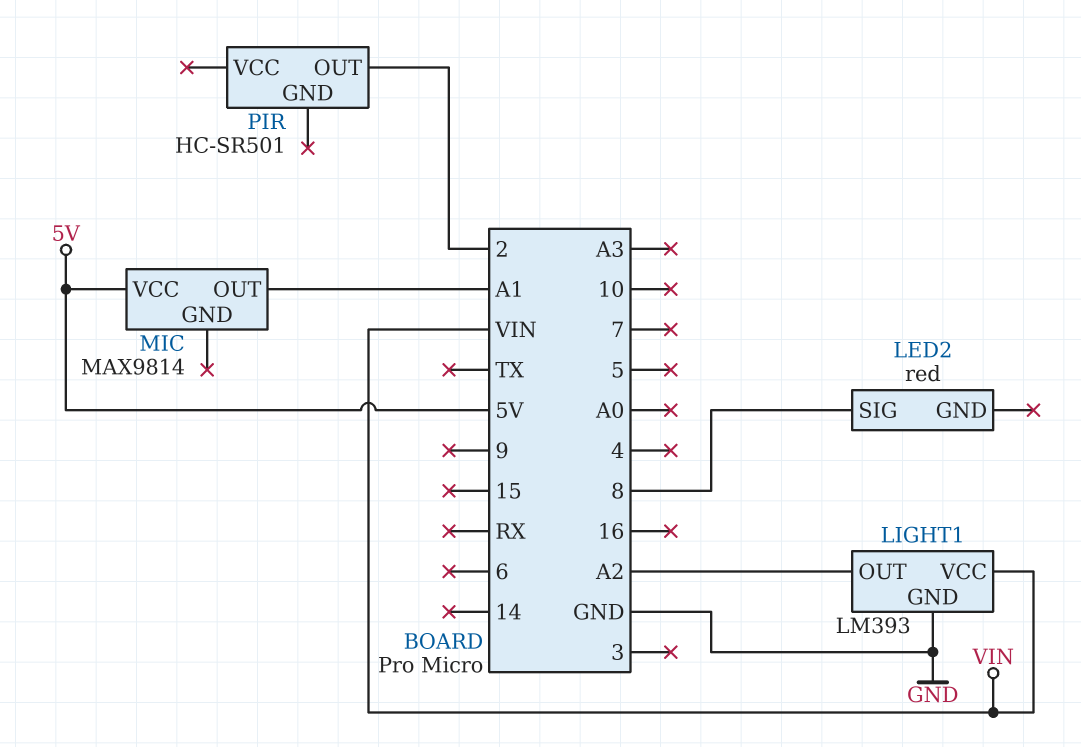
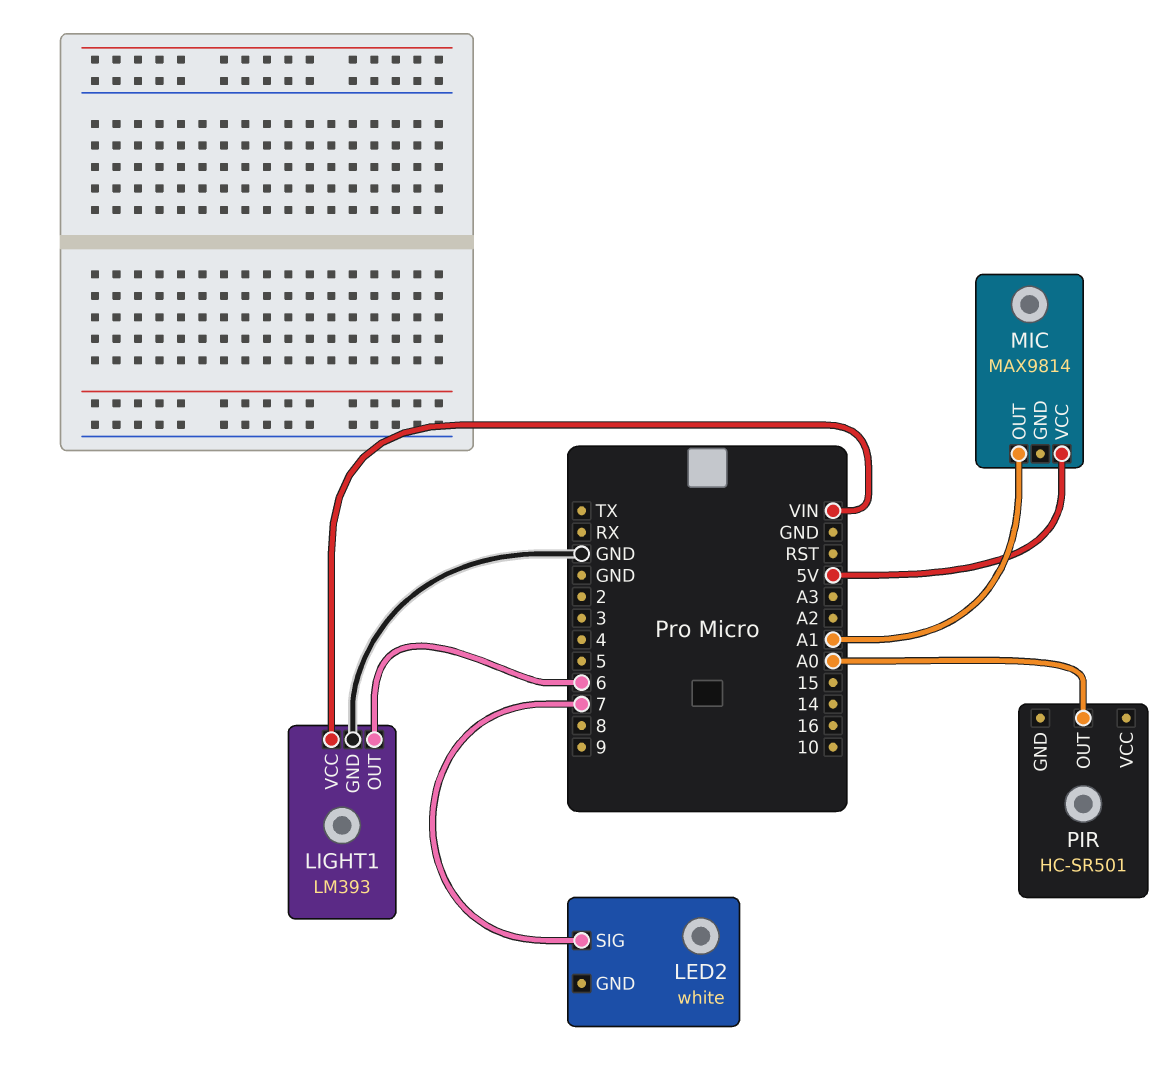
LED2: red -> white
LED2 pin SIG: 8 -> 7
LIGHT1 pin OUT: A2 -> 6
PIR pin OUT: 2 -> A0

